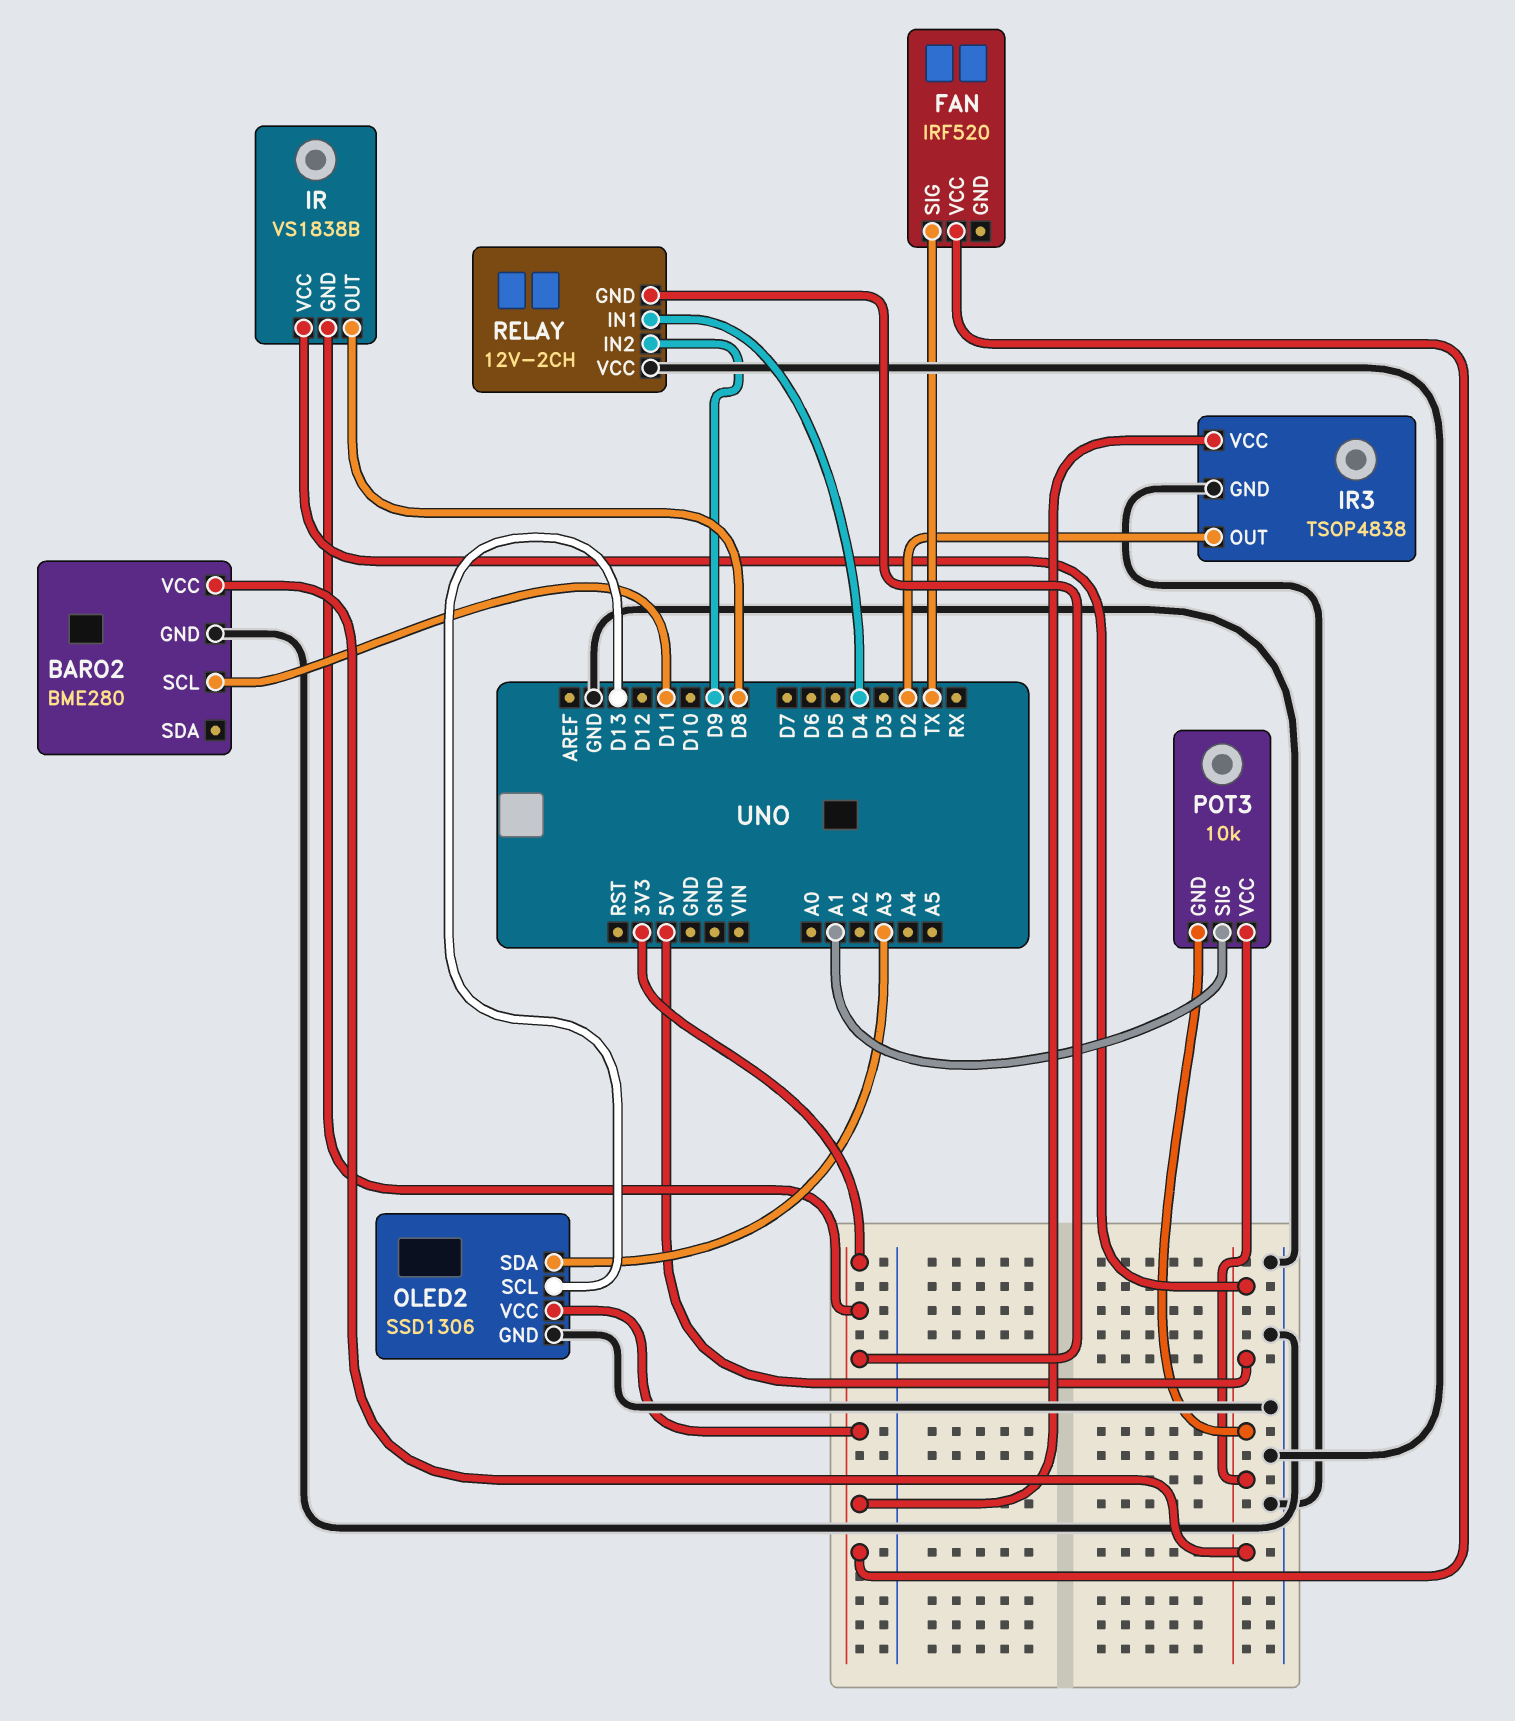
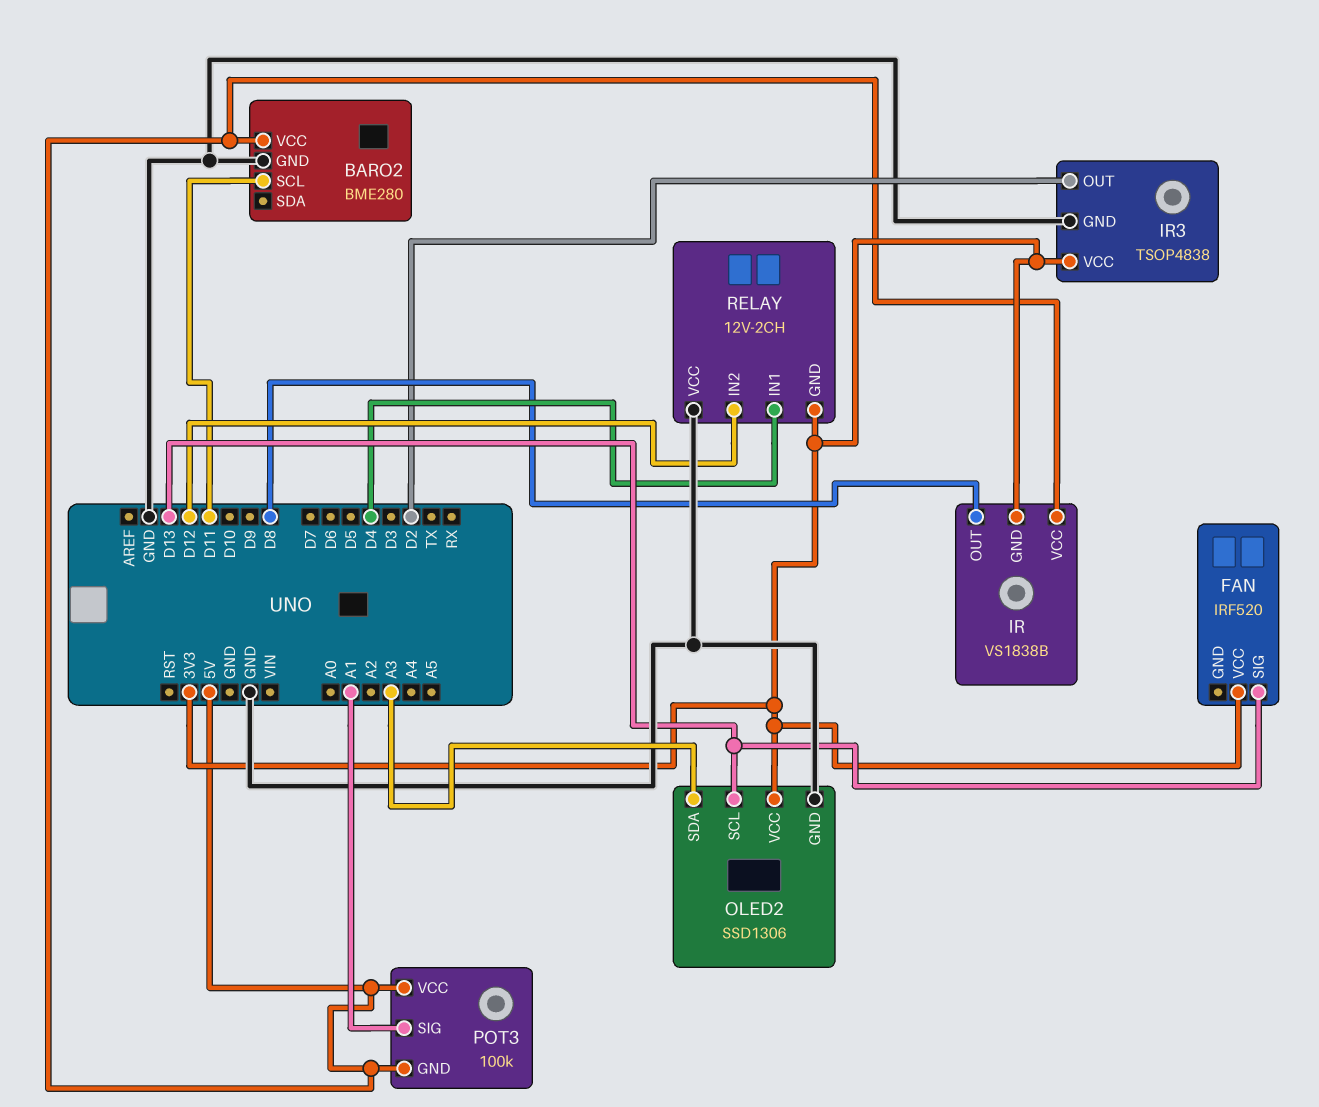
FAN pin SIG: TX -> D13
POT3: 10k -> 100k
RELAY pin IN2: D9 -> D12

